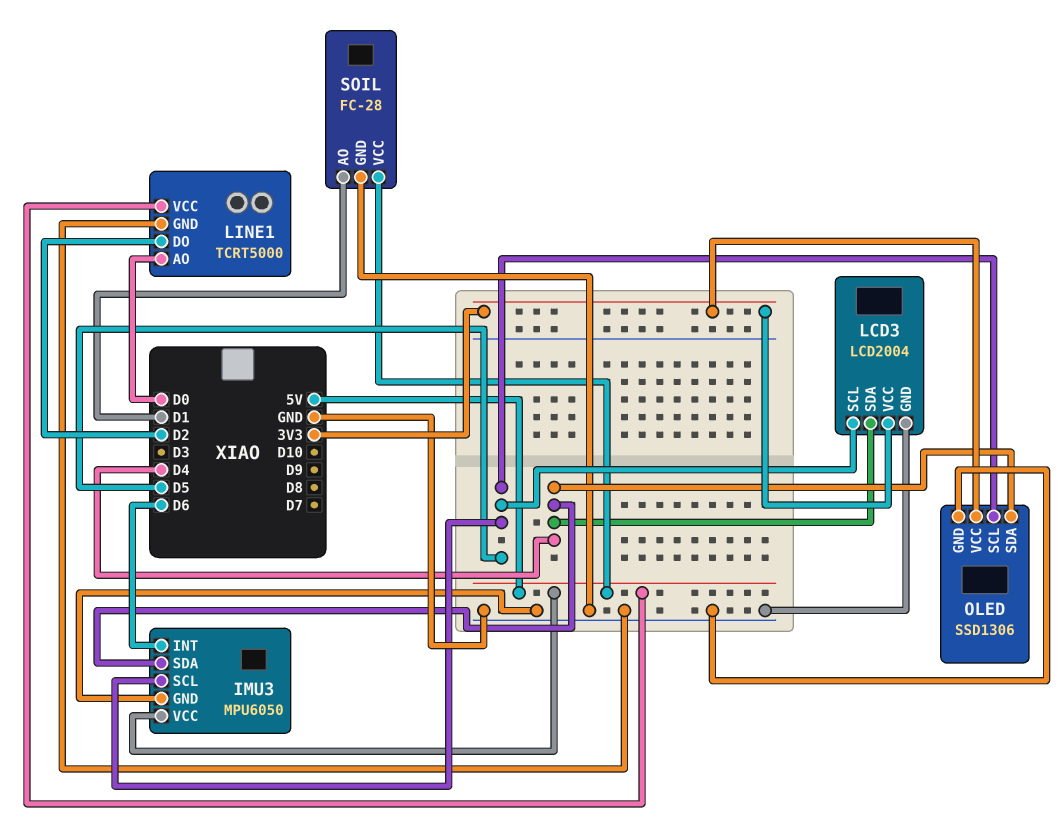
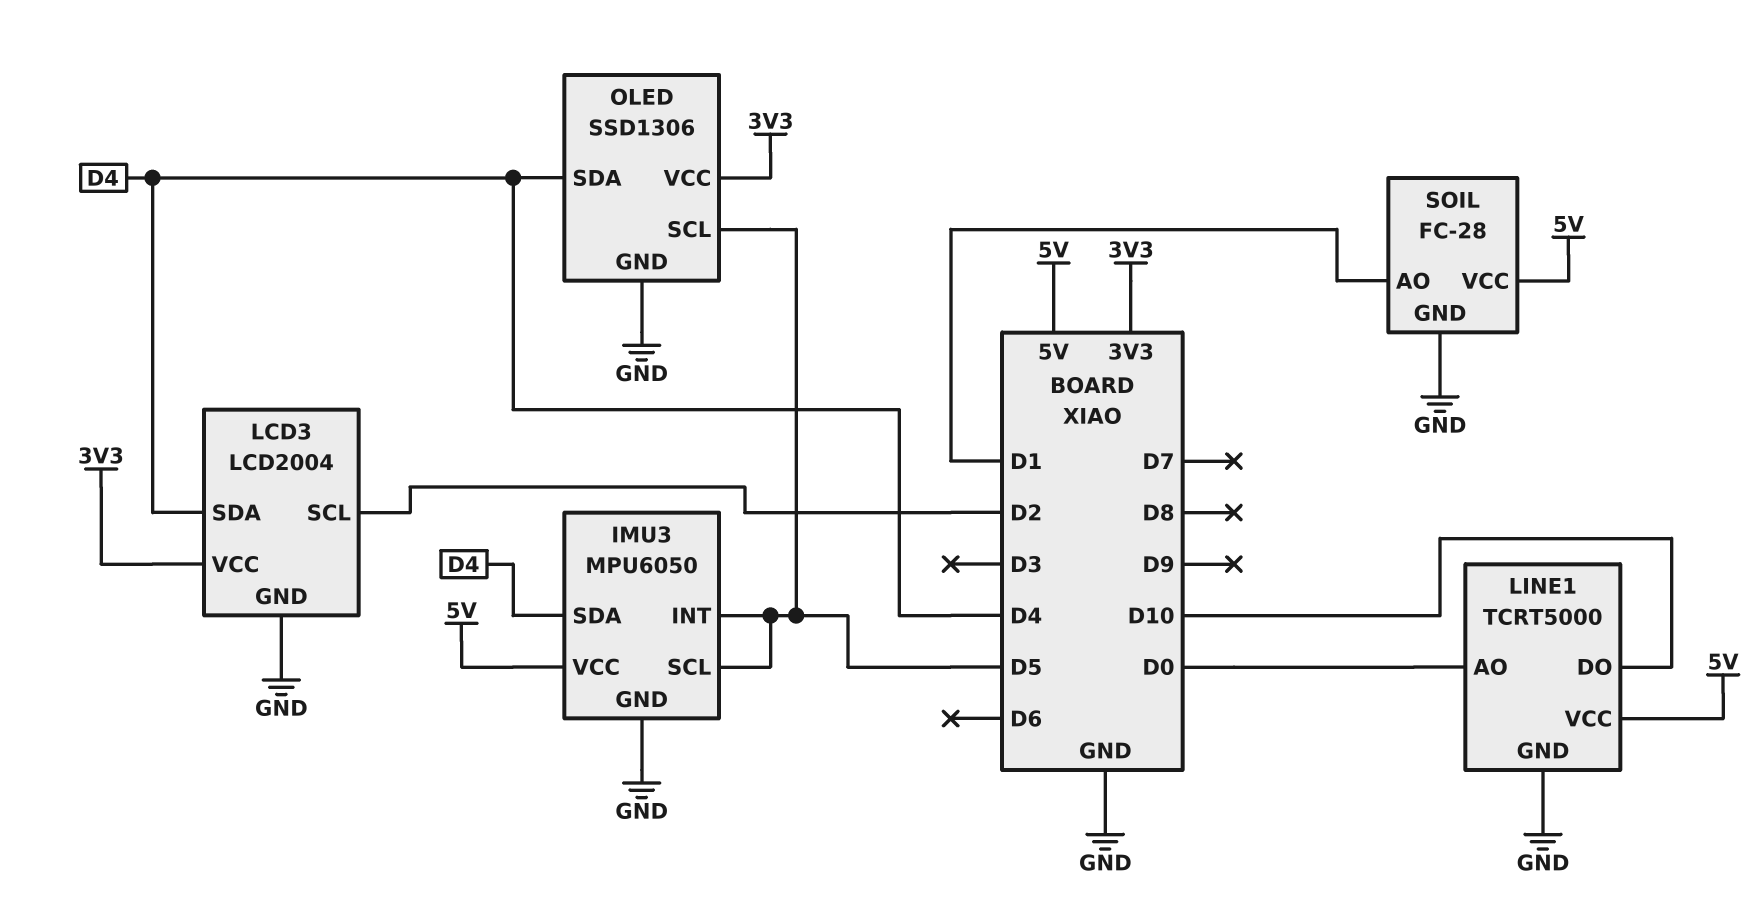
IMU3 pin INT: D6 -> D5
LCD3 pin SCL: D5 -> D2
LINE1 pin DO: D2 -> D10

